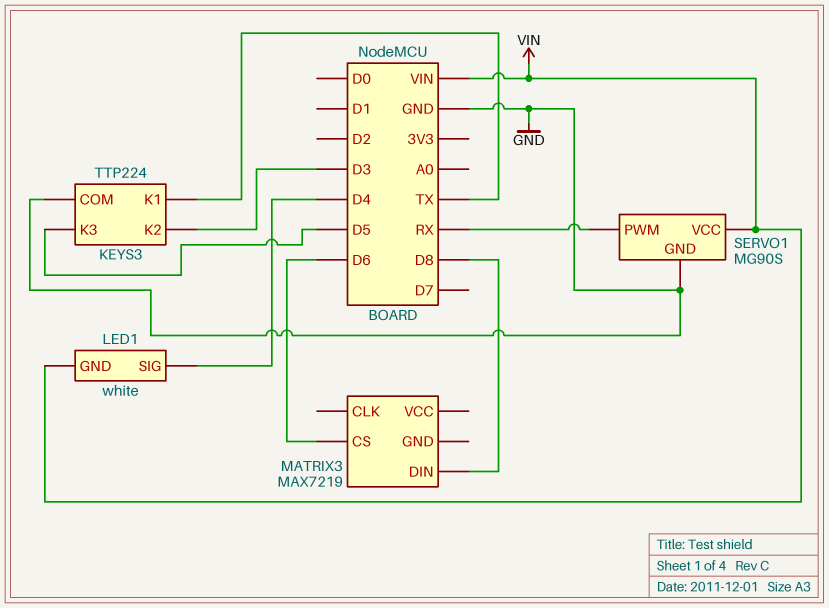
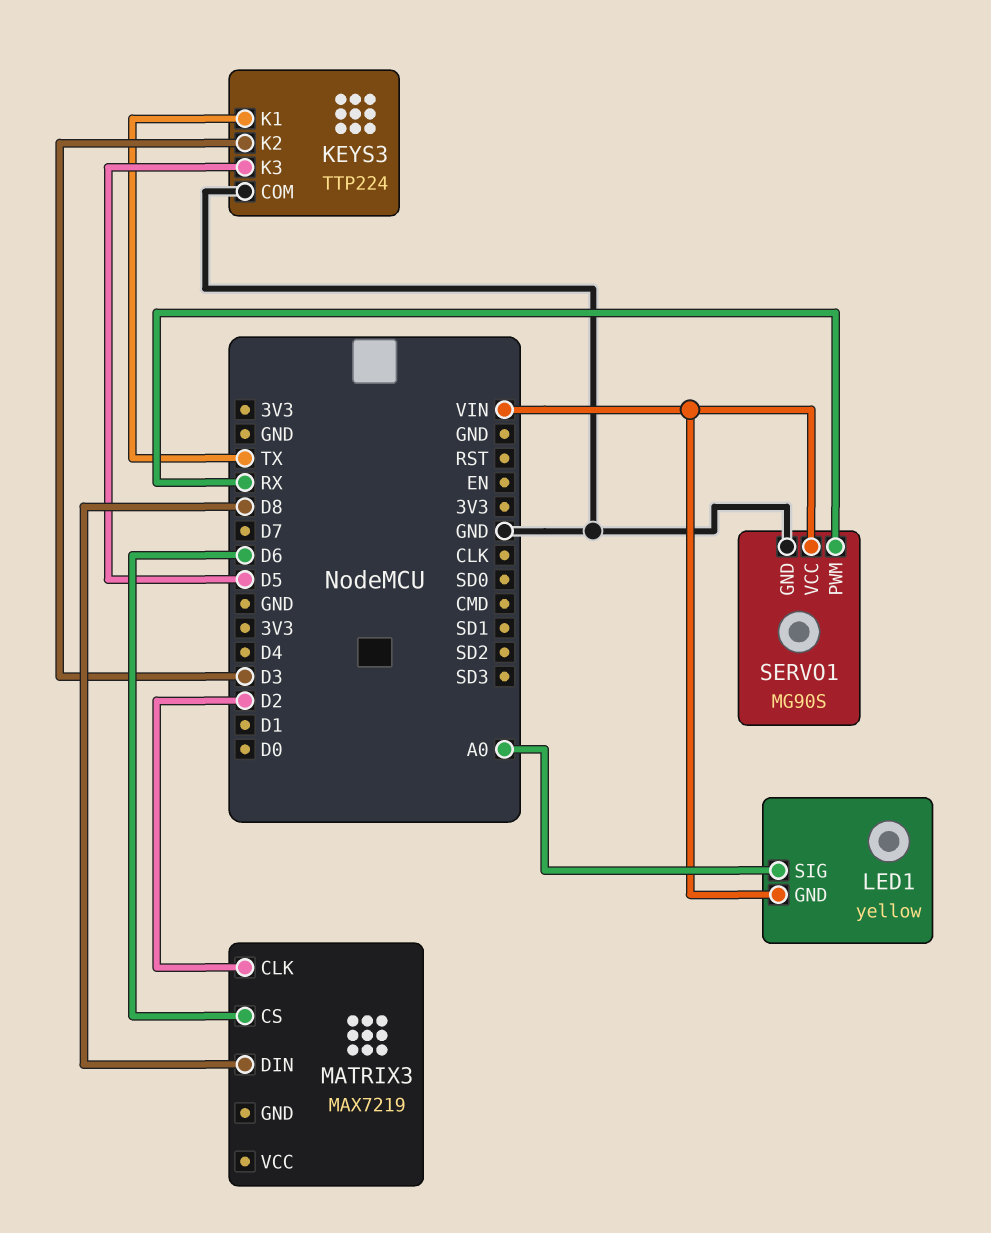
LED1: white -> yellow
LED1 pin SIG: D4 -> A0
MATRIX3 pin CLK: none -> D2

